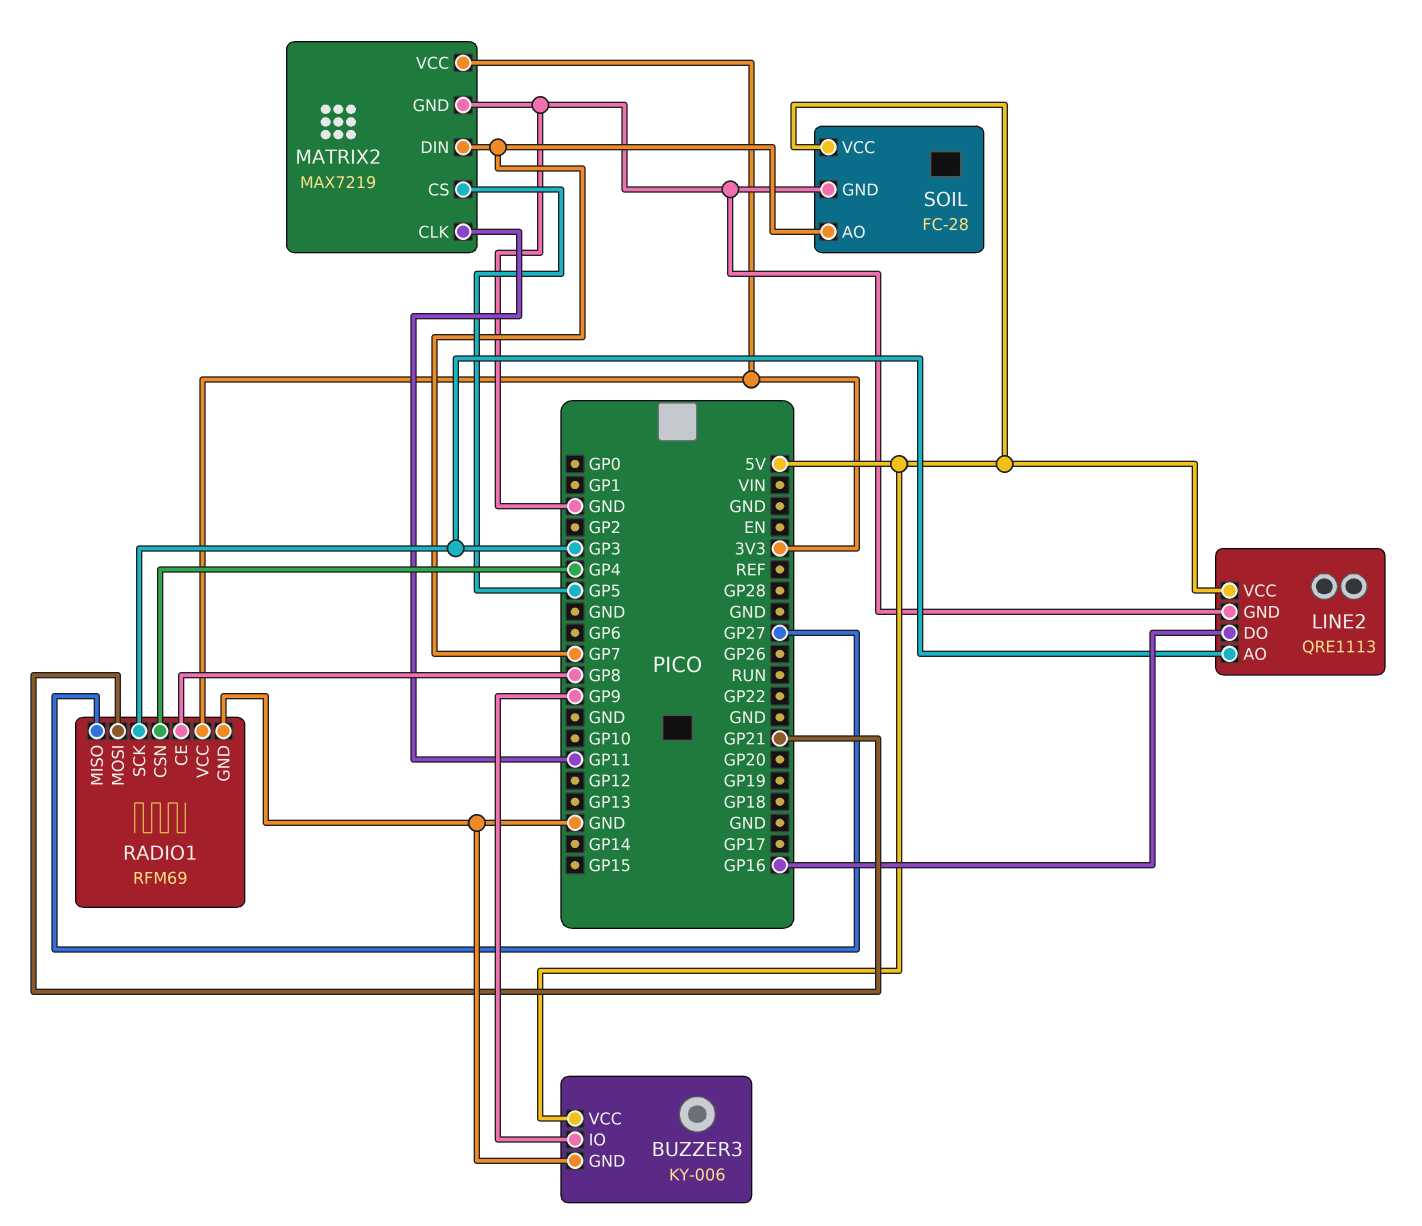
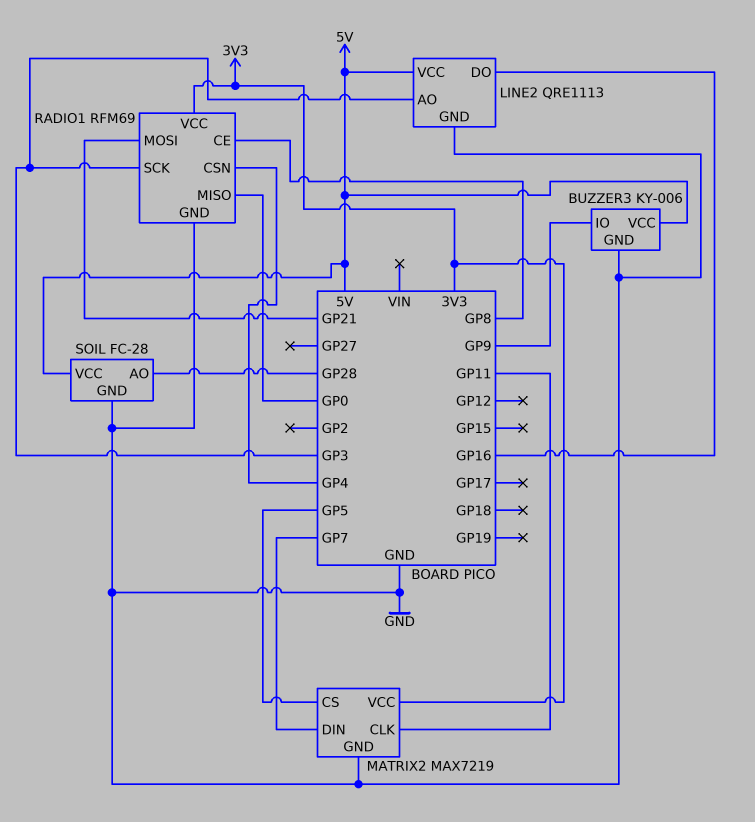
RADIO1 pin MISO: GP27 -> GP0
SOIL pin AO: GP7 -> GP28

